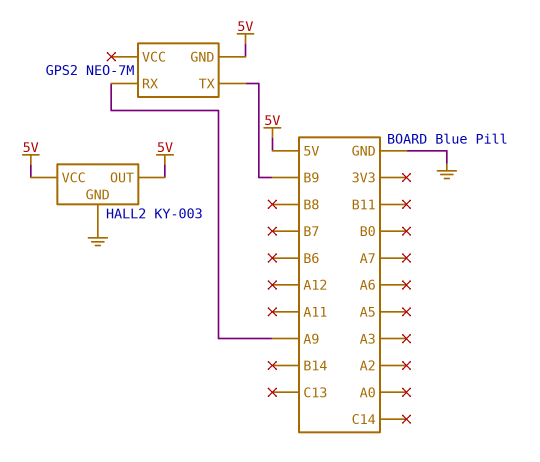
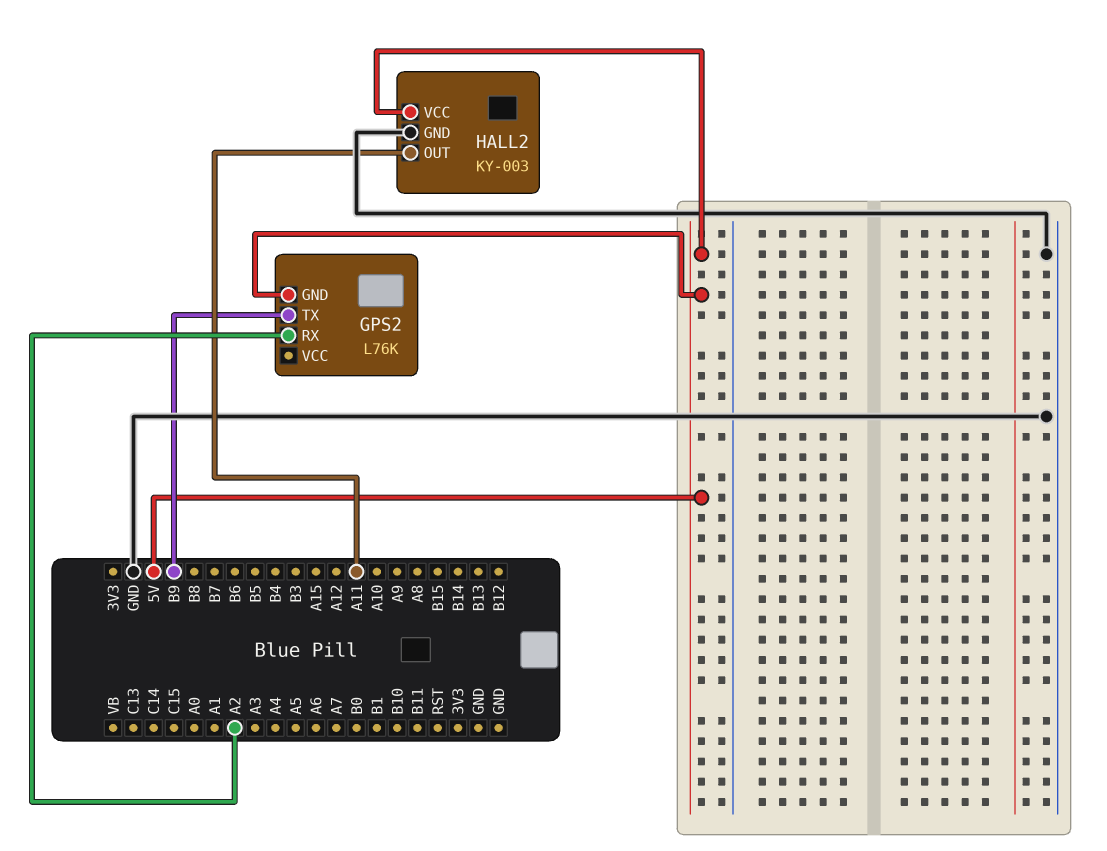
GPS2: NEO-7M -> L76K
GPS2 pin RX: A9 -> A2
HALL2 pin OUT: 5V -> A11

